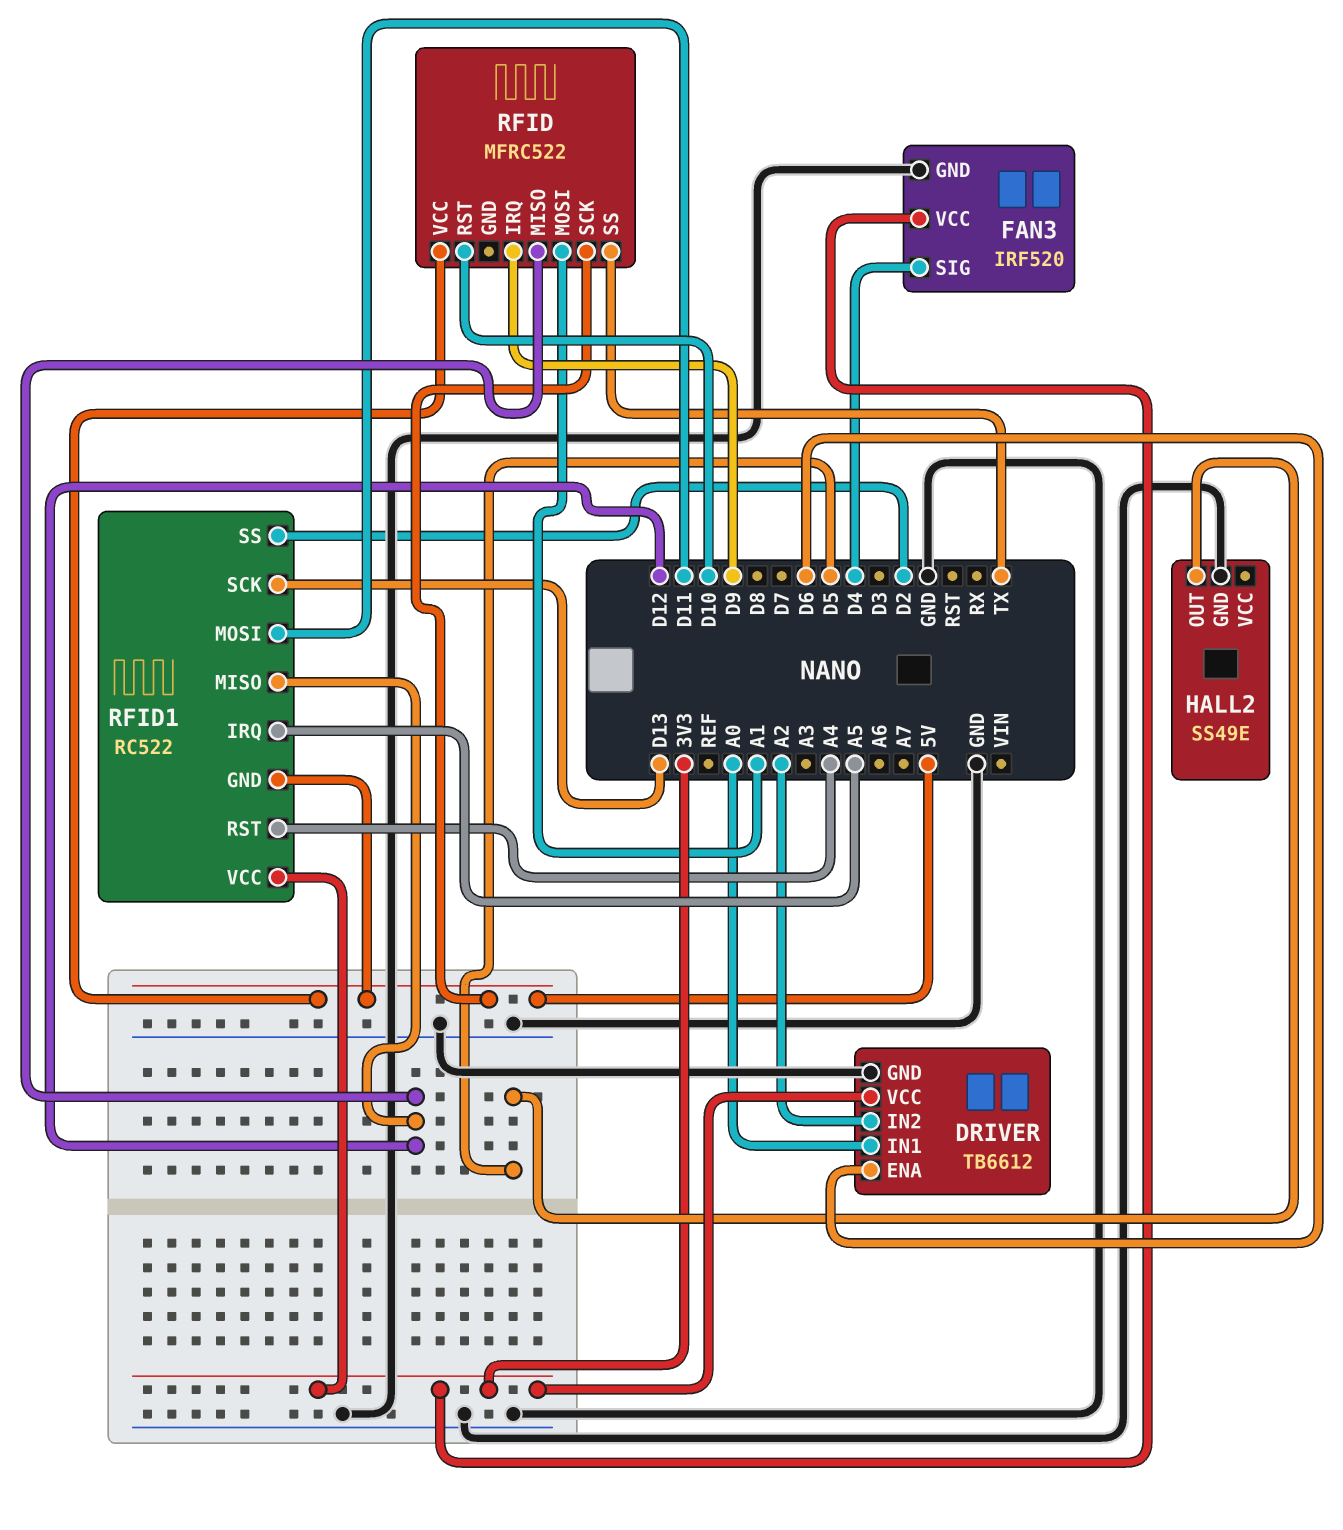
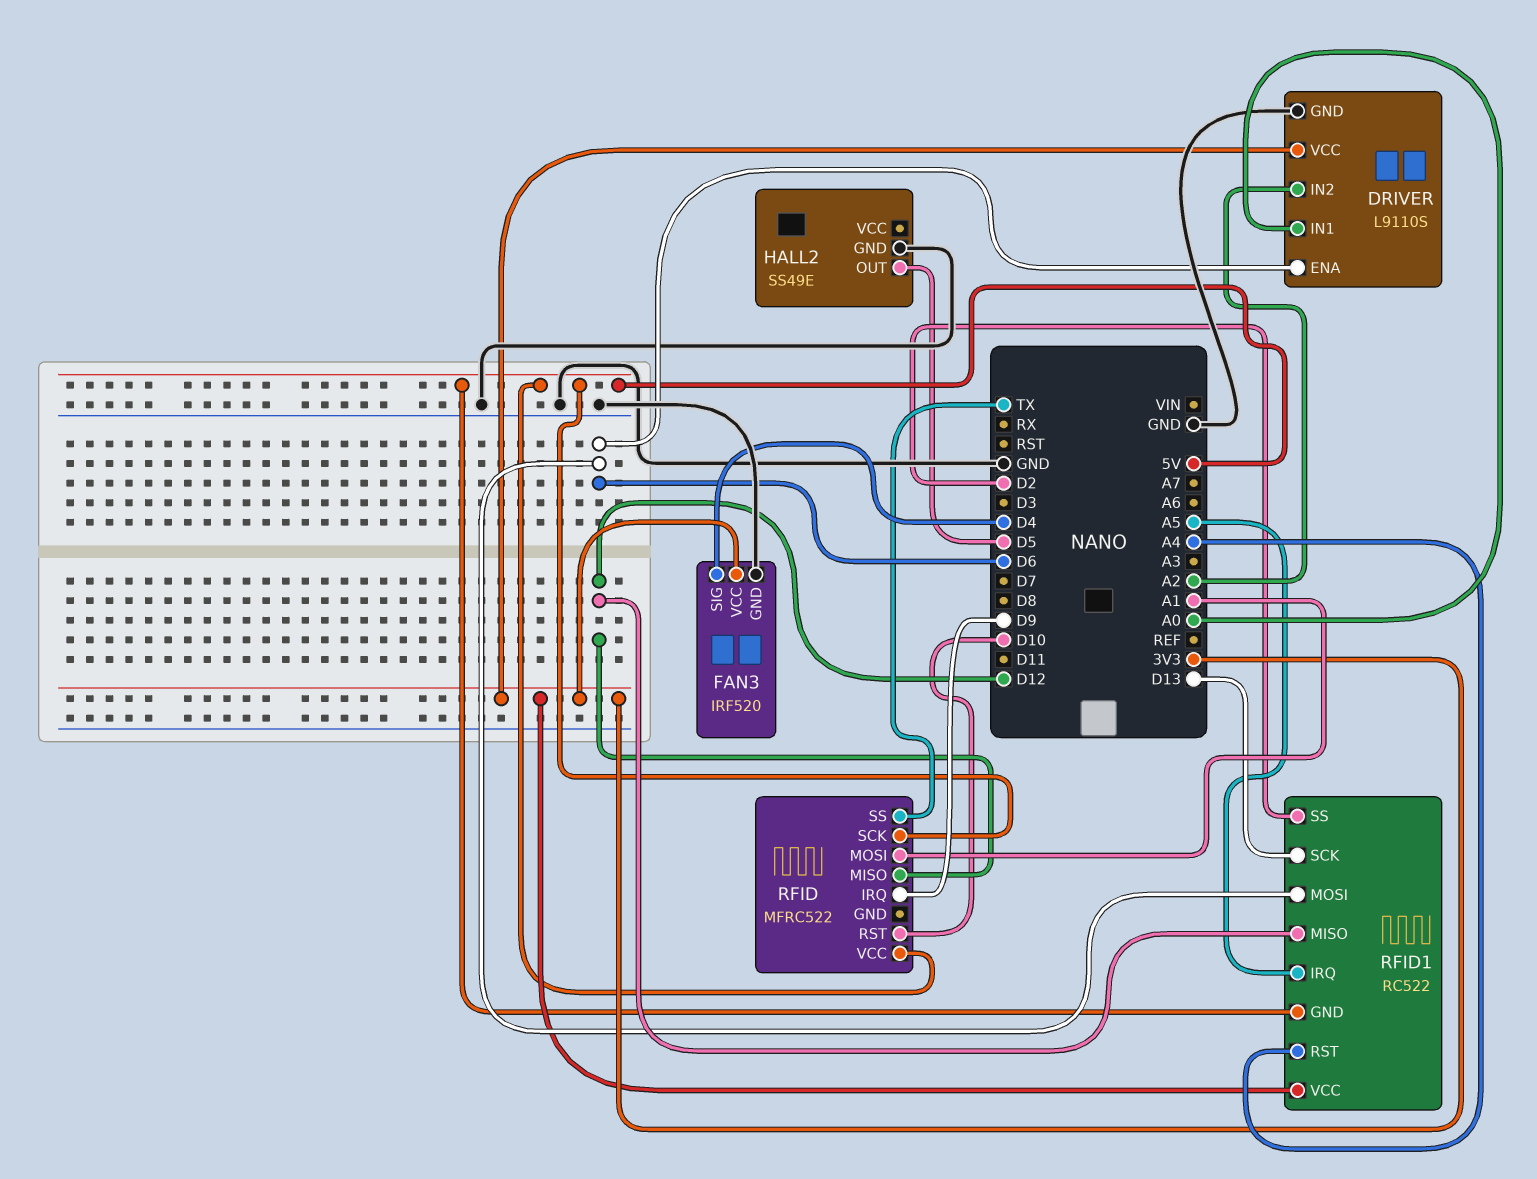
DRIVER: TB6612 -> L9110S
RFID1 pin MOSI: D11 -> D6

